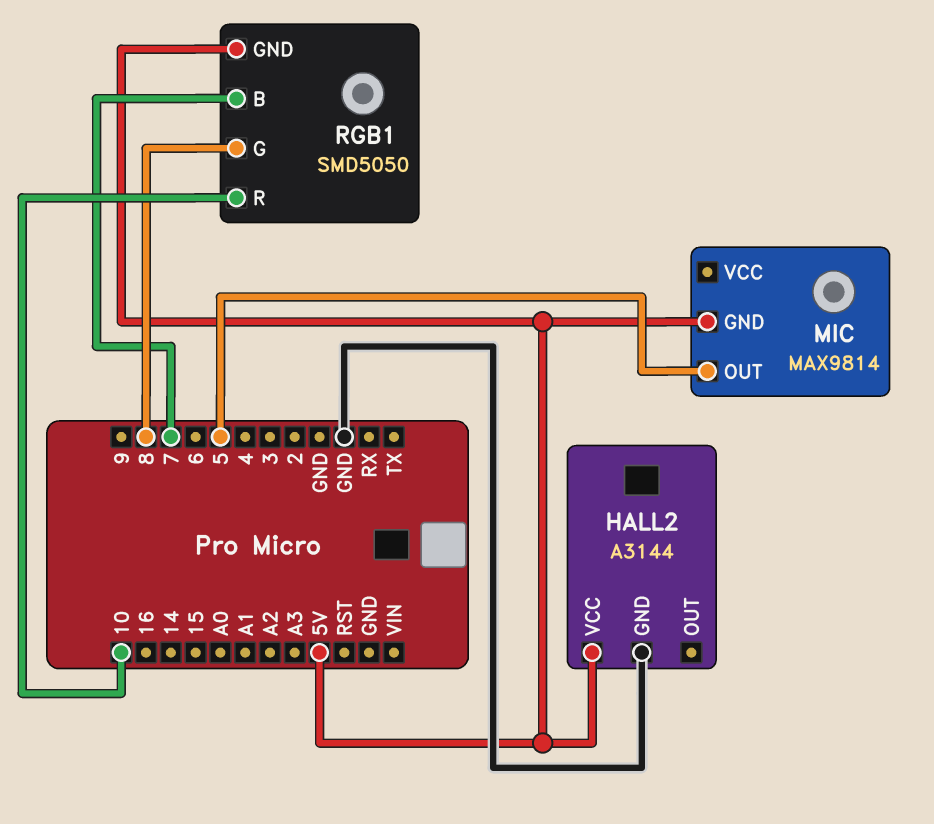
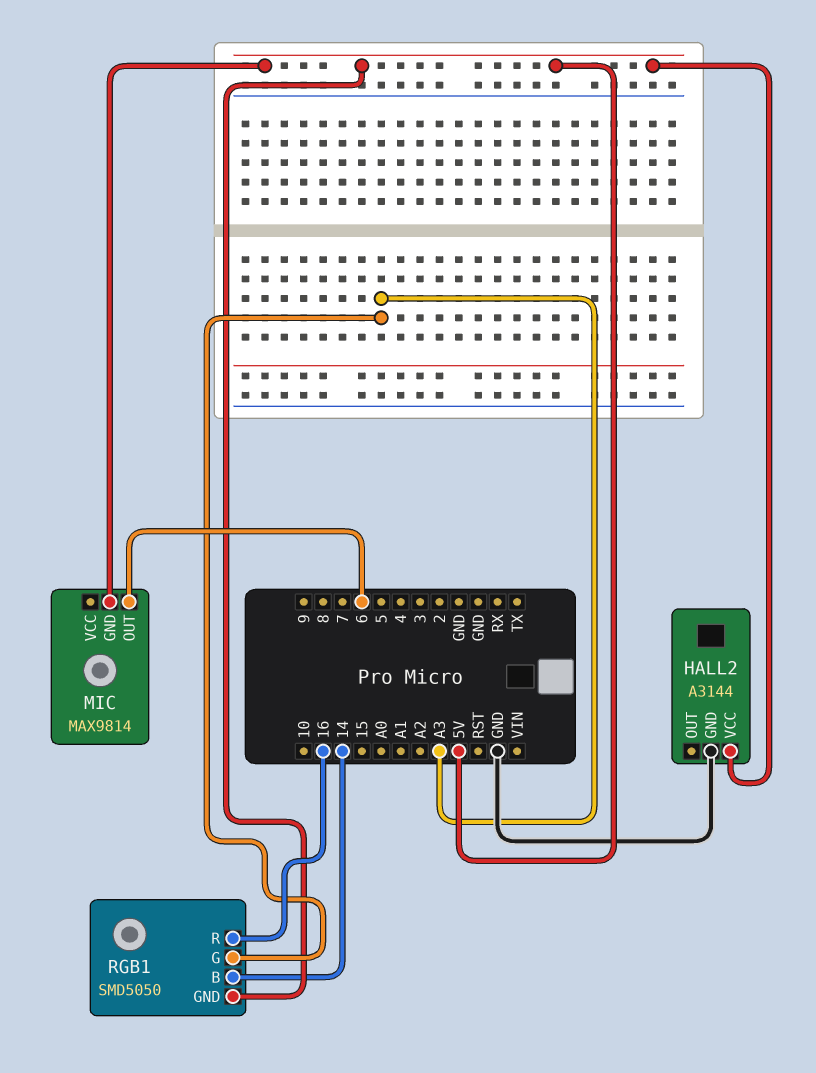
MIC pin OUT: 5 -> 6
RGB1 pin B: 7 -> 14
RGB1 pin G: 8 -> A3
RGB1 pin R: 10 -> 16

